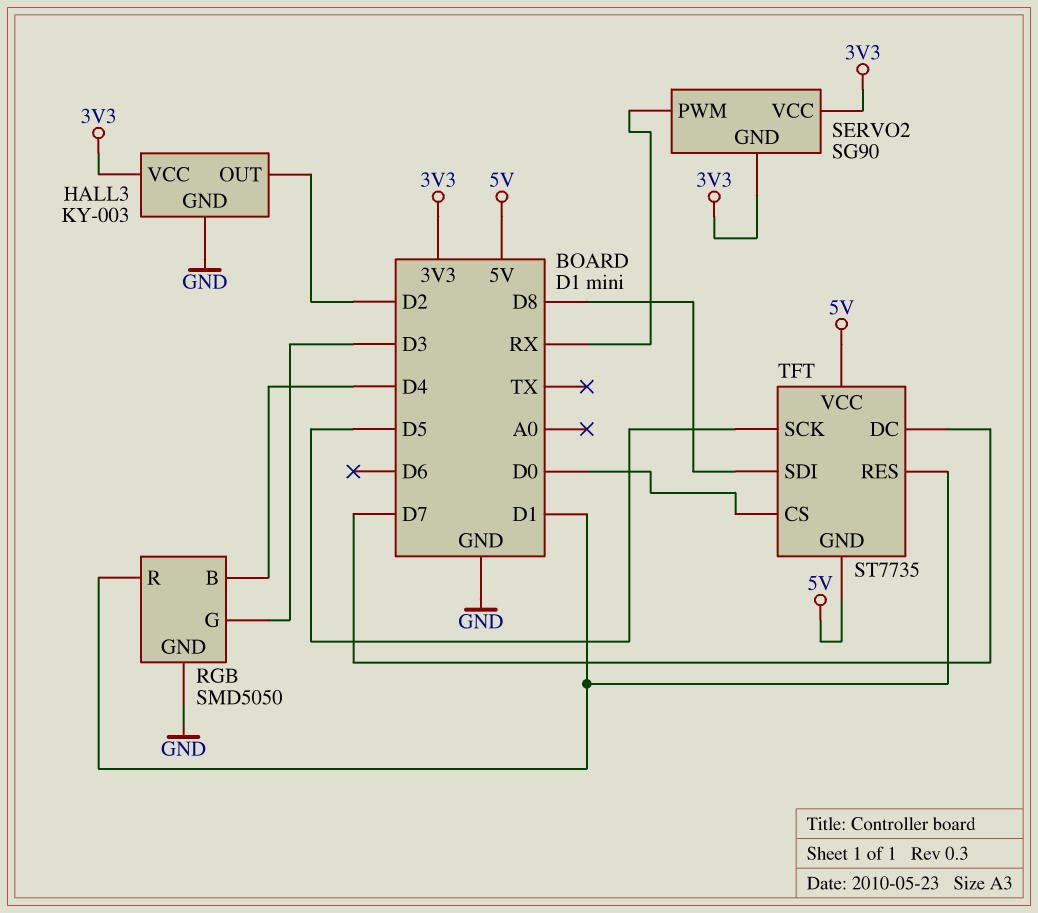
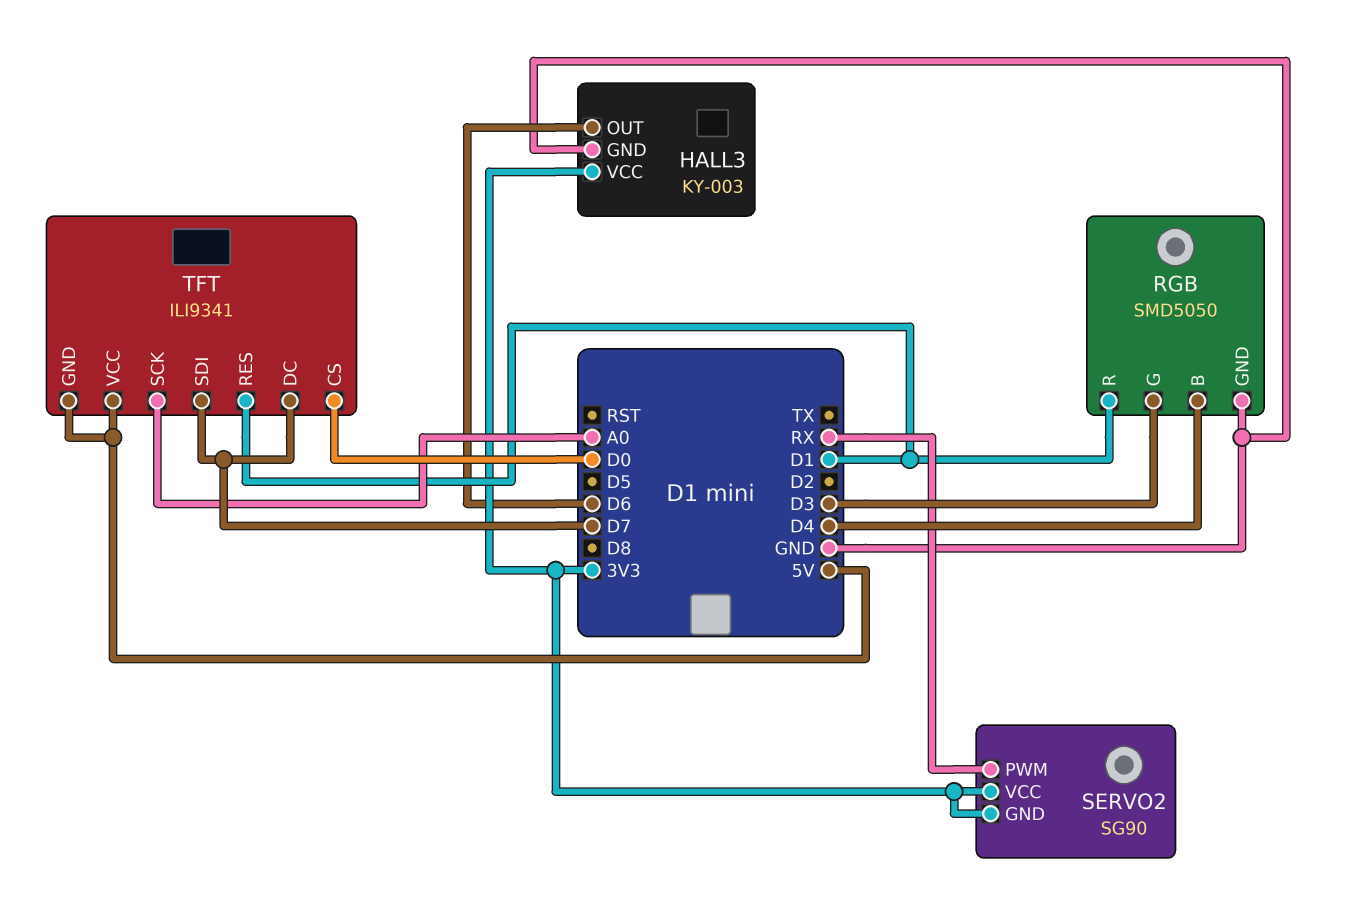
HALL3 pin OUT: D2 -> D6
TFT: ST7735 -> ILI9341
TFT pin SCK: D5 -> A0
TFT pin SDI: D8 -> D7

